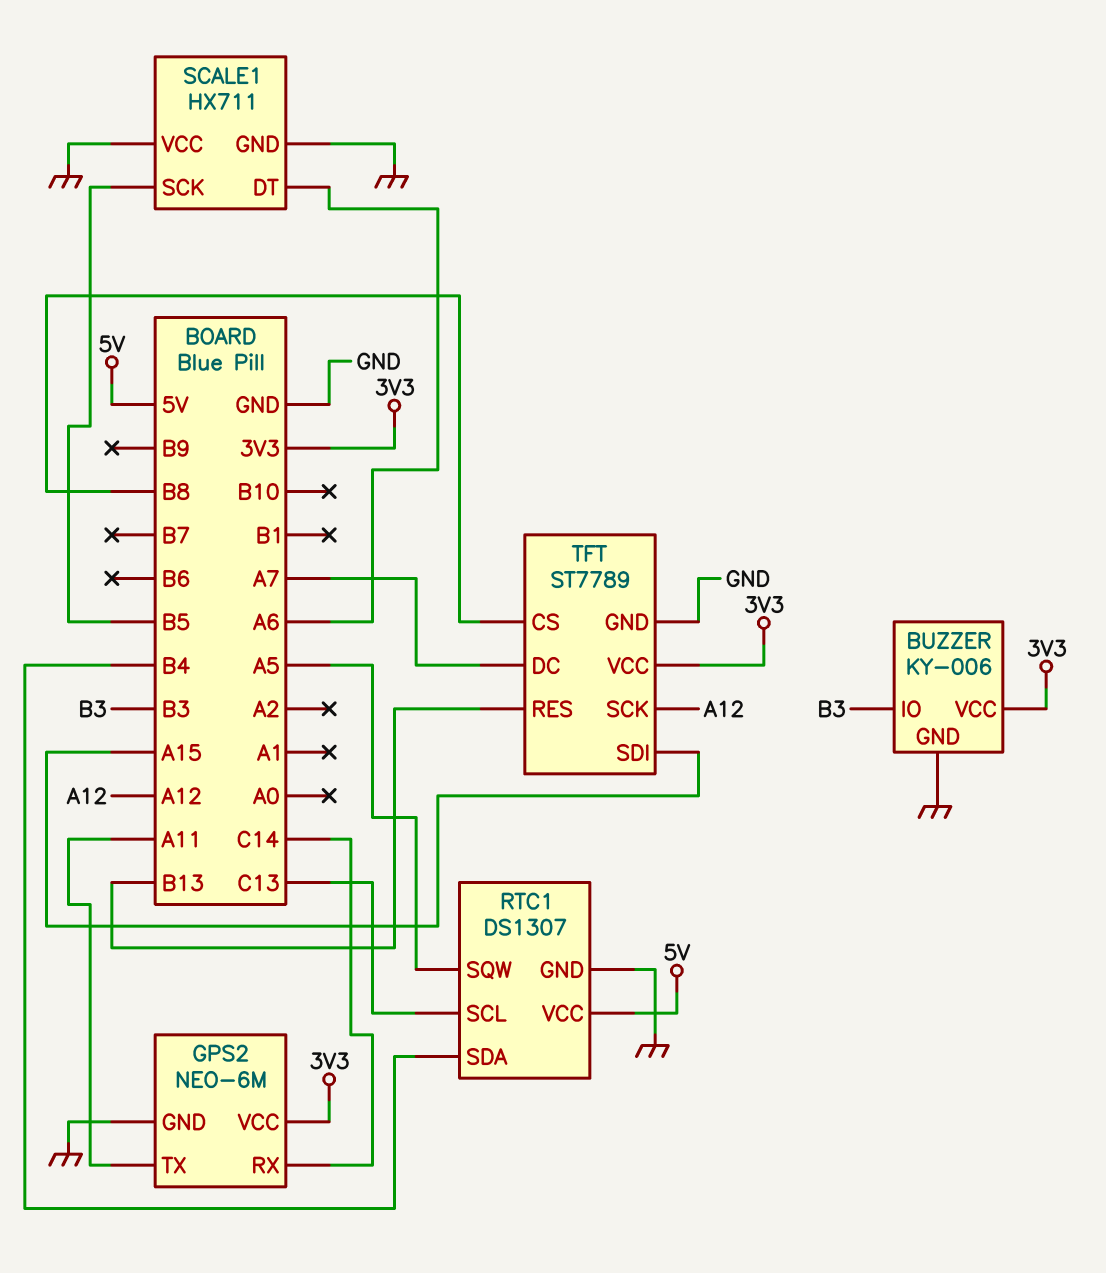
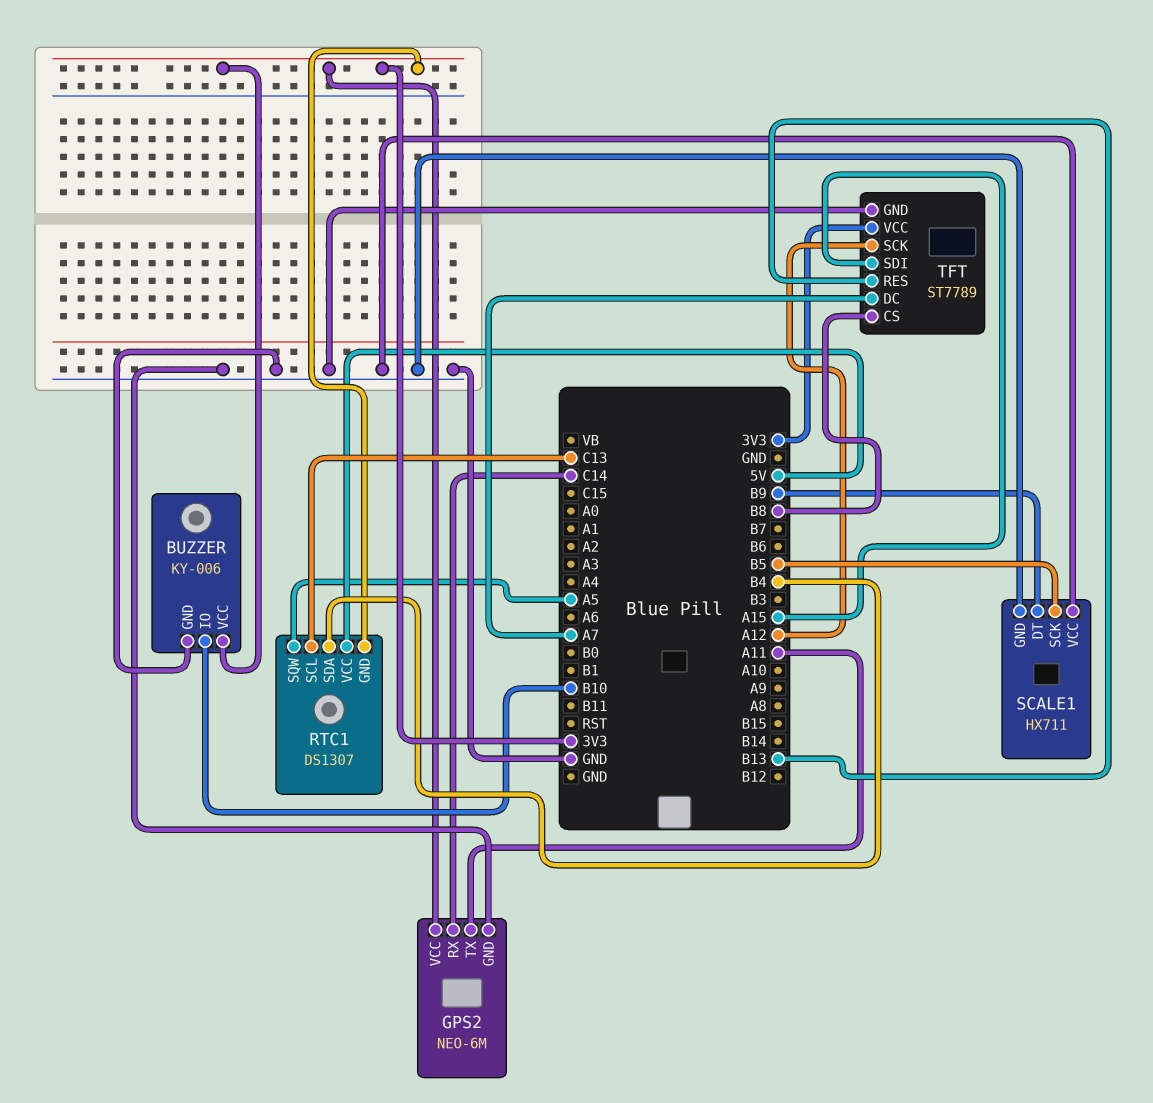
BUZZER pin IO: B3 -> B10
RTC1 pin GND: GND -> 3V3
SCALE1 pin DT: A6 -> B9

